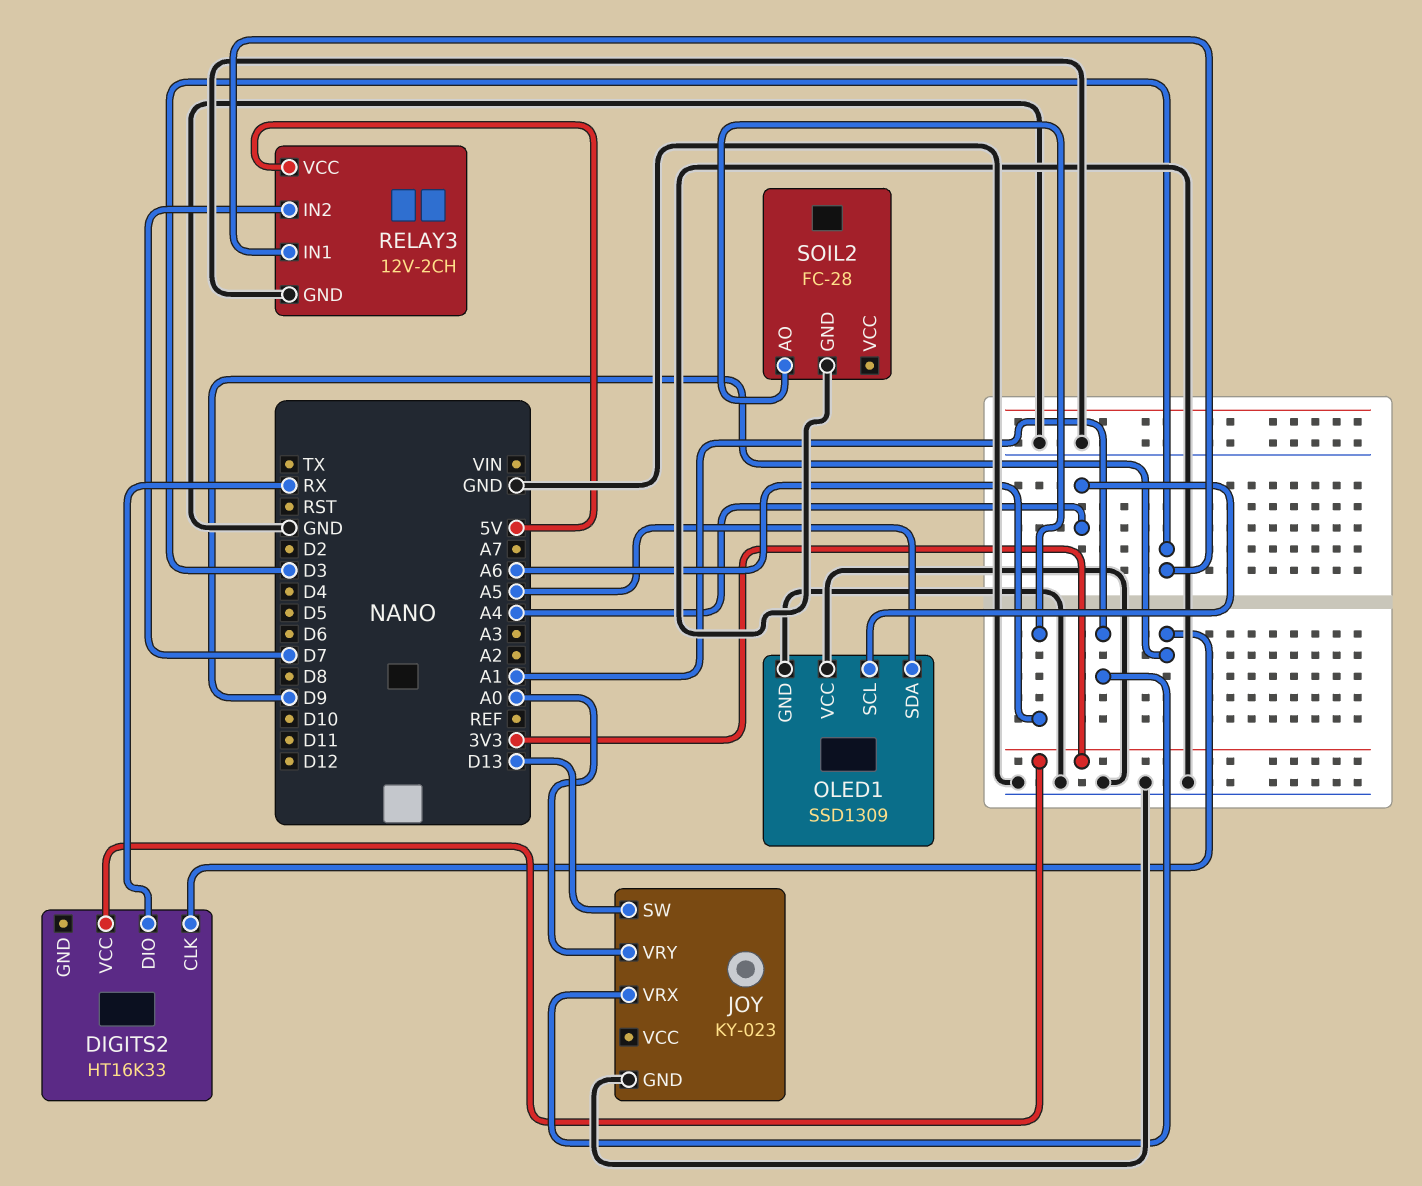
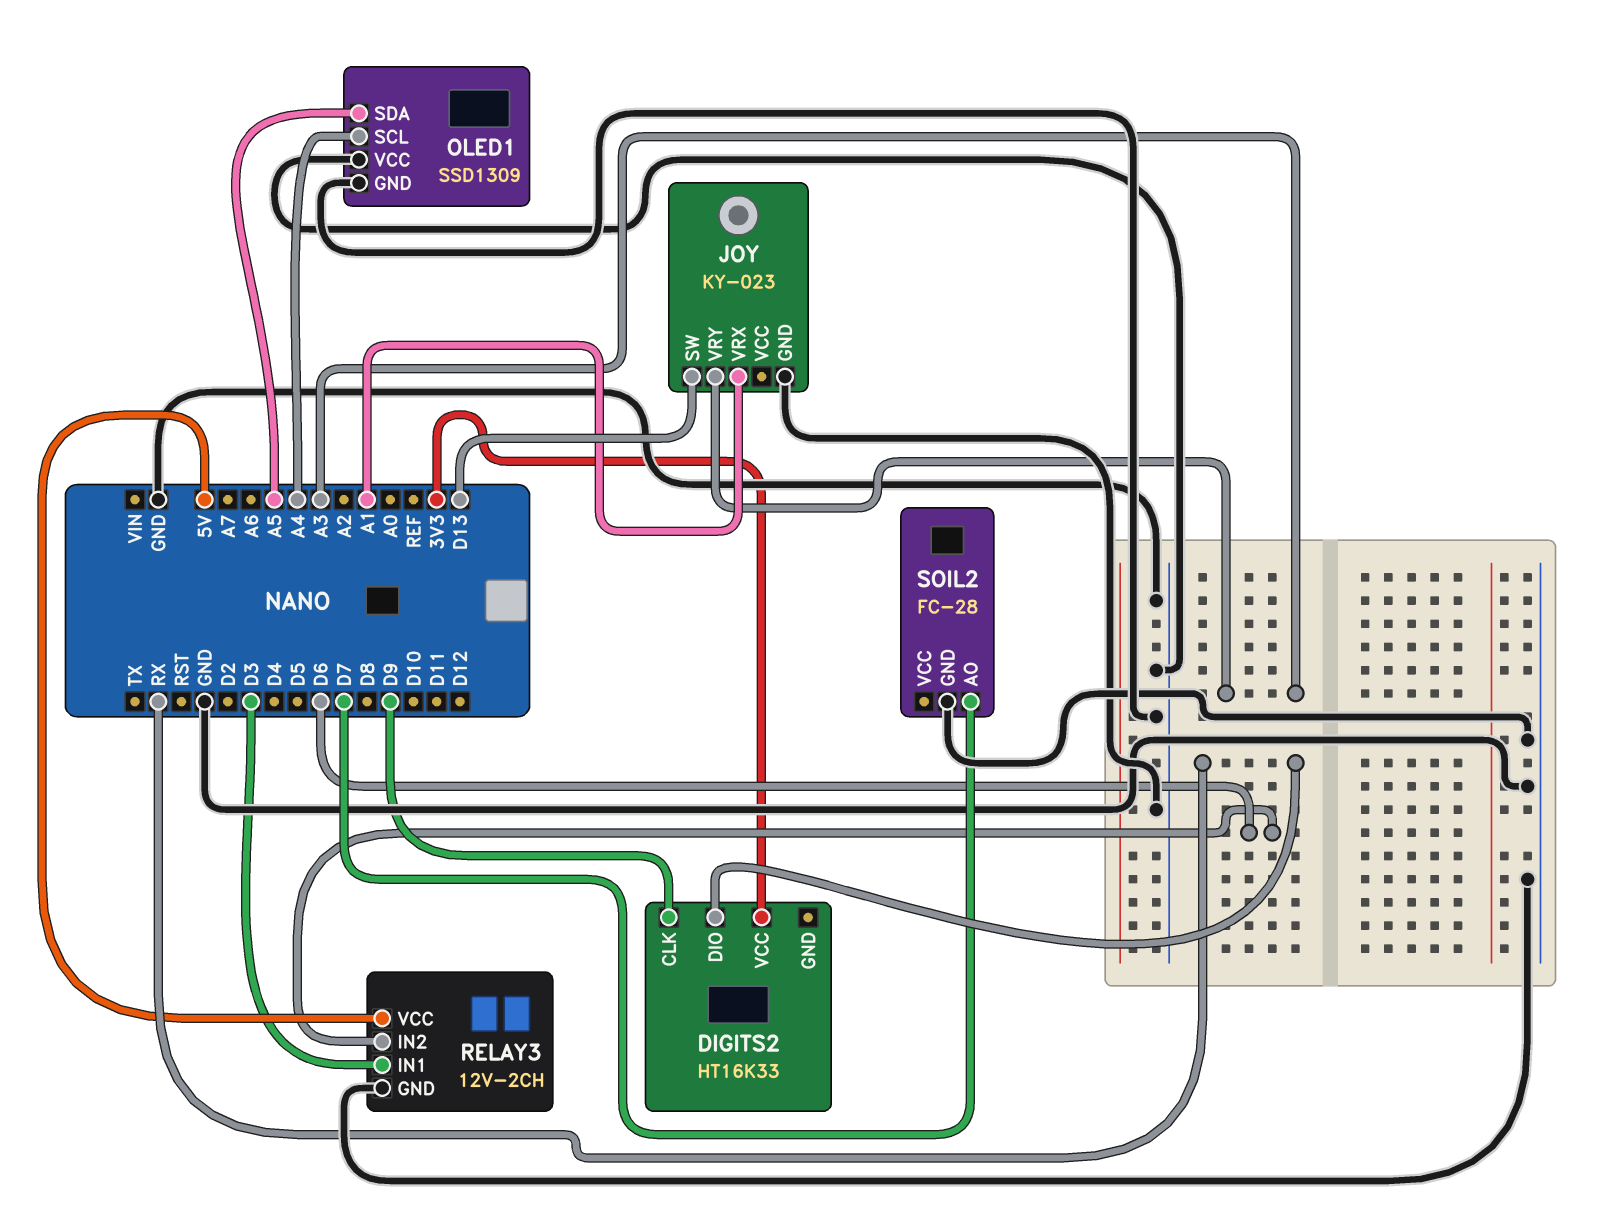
JOY pin VRY: A0 -> A3
RELAY3 pin IN2: D7 -> D6
SOIL2 pin AO: A6 -> D7

